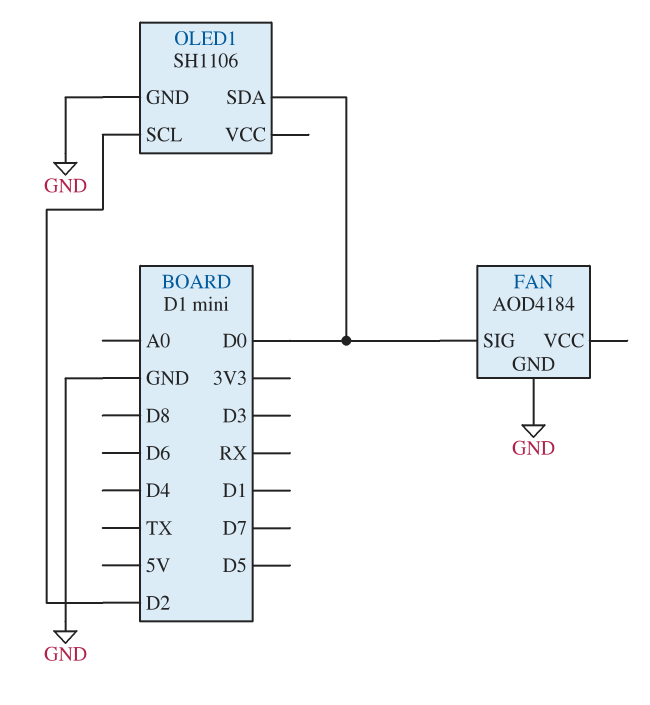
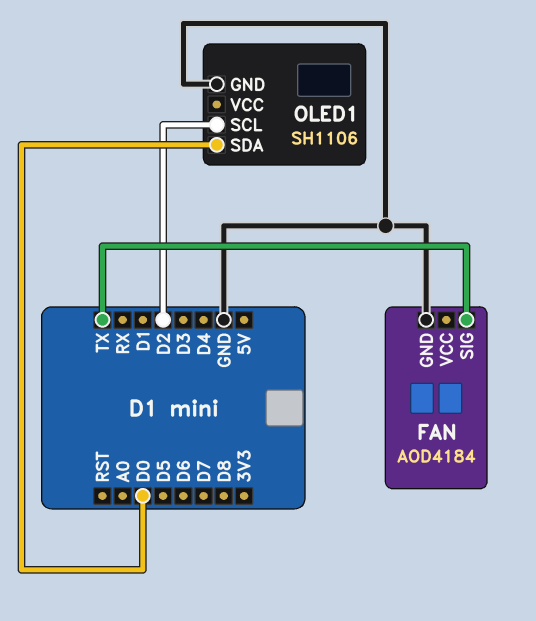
FAN pin SIG: D0 -> TX

